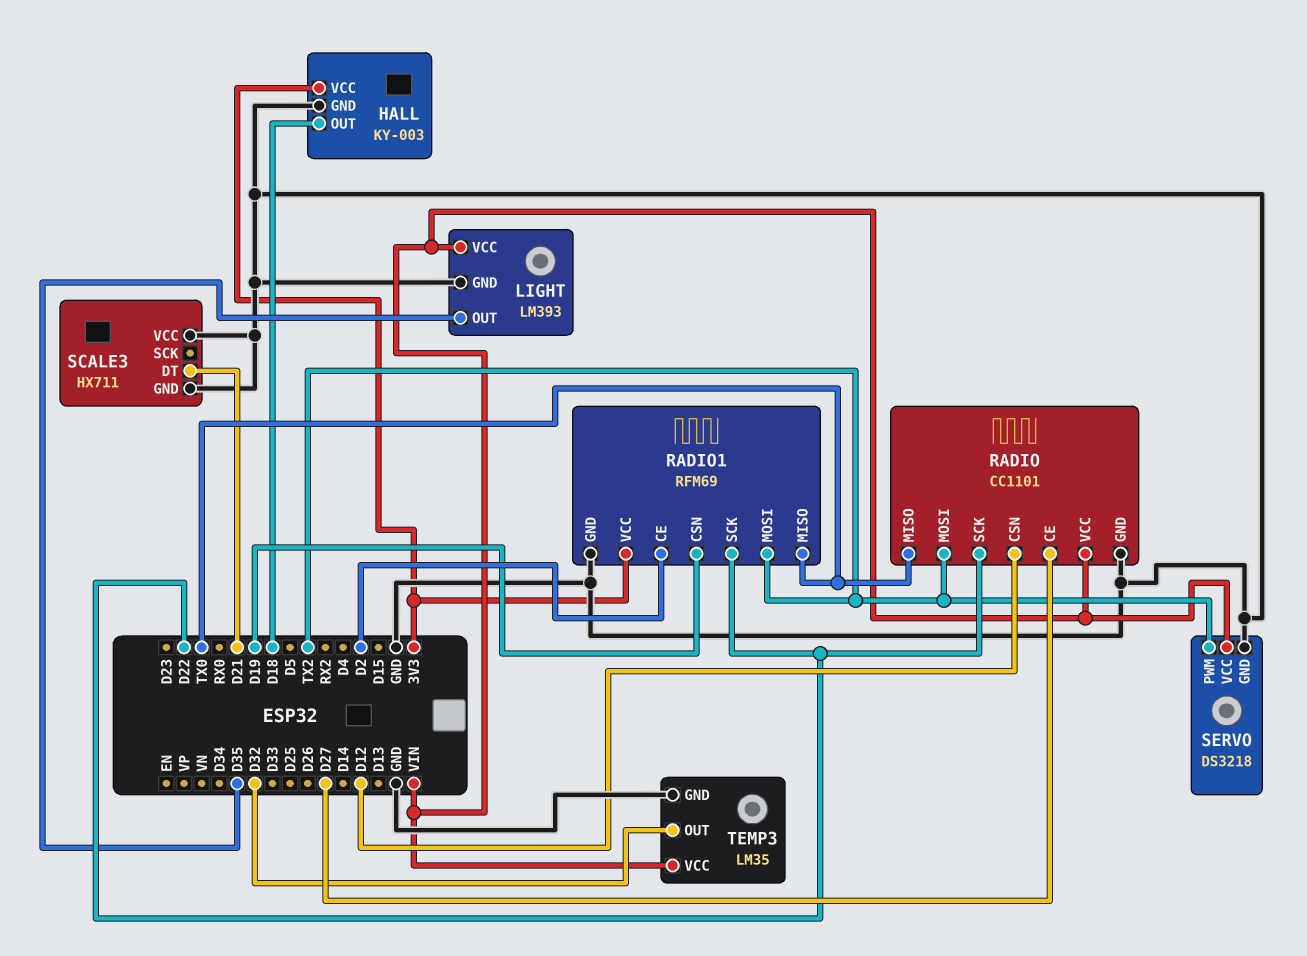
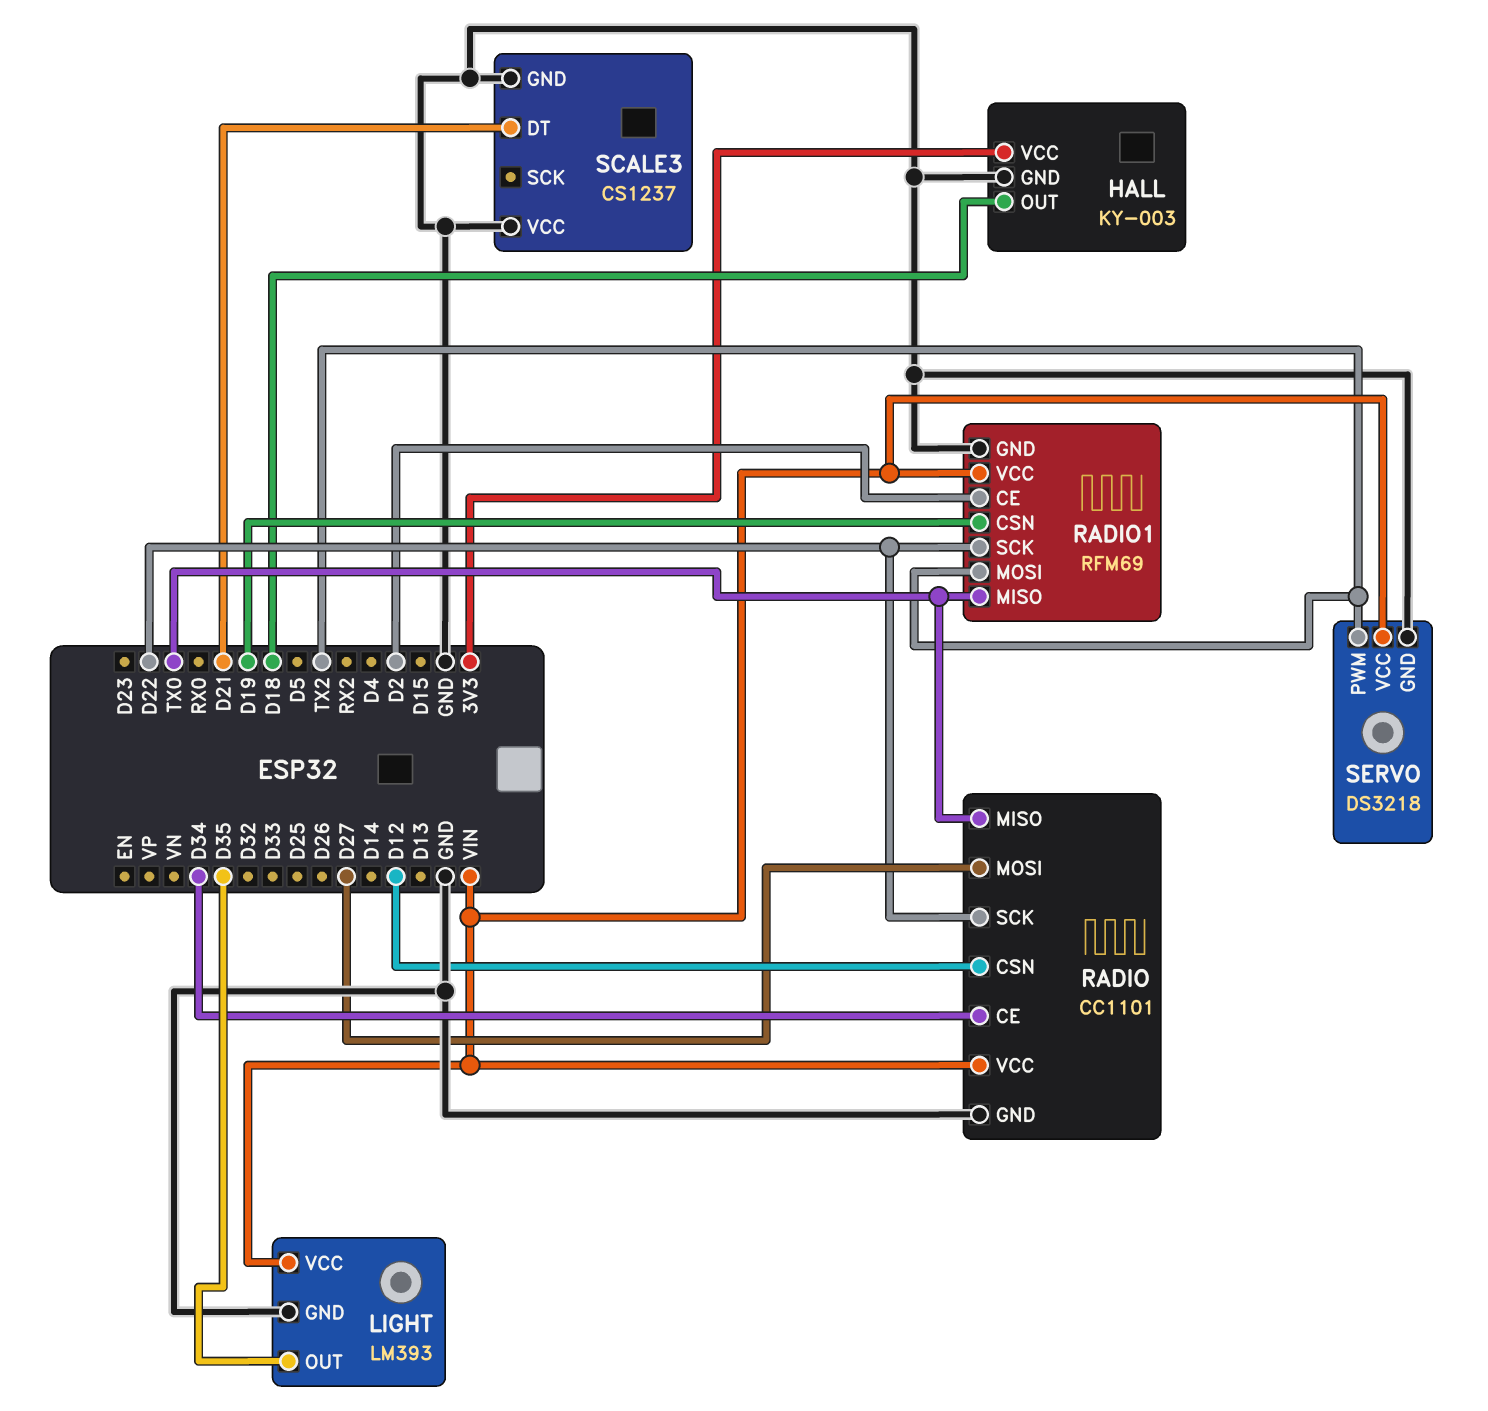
RADIO pin CE: D27 -> D34
RADIO pin MOSI: TX2 -> D27
RADIO1 pin VCC: 3V3 -> VIN
SCALE3: HX711 -> CS1237
TEMP3: LM35 -> none
TEMP3 pin GND: GND -> none
TEMP3 pin OUT: D32 -> none
TEMP3 pin VCC: VIN -> none

